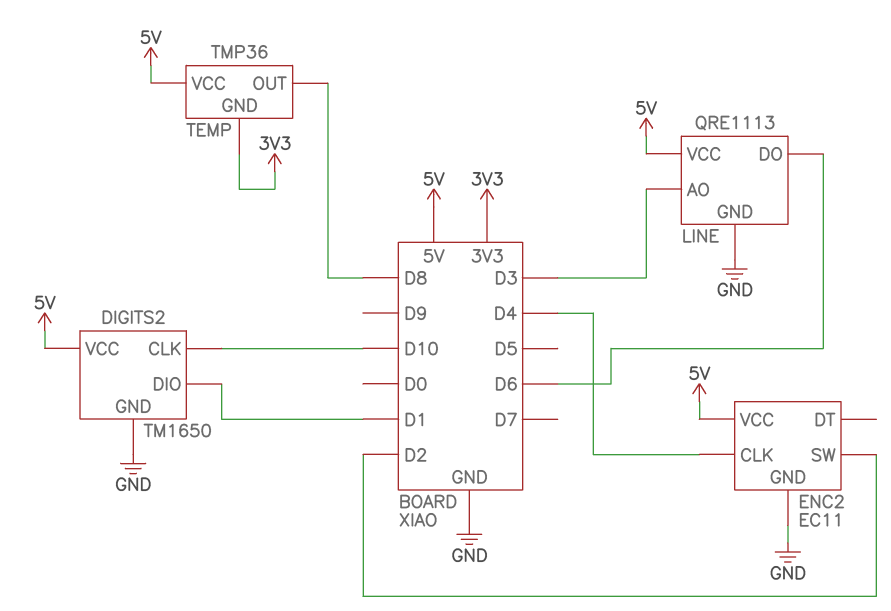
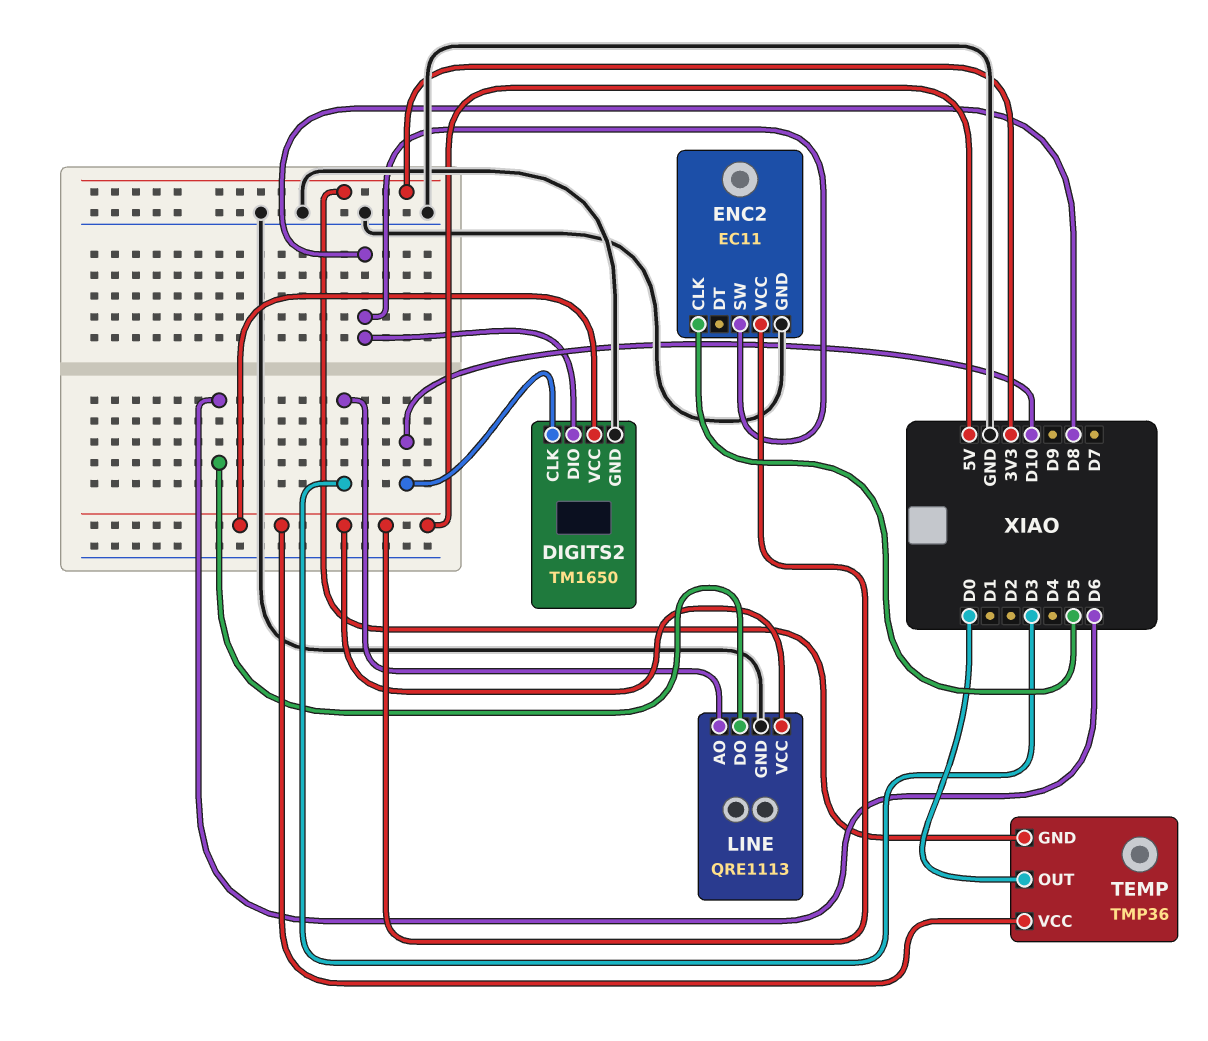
DIGITS2 pin DIO: D1 -> D8
ENC2 pin CLK: D4 -> D5
ENC2 pin SW: D2 -> D8
TEMP pin OUT: D8 -> D0

